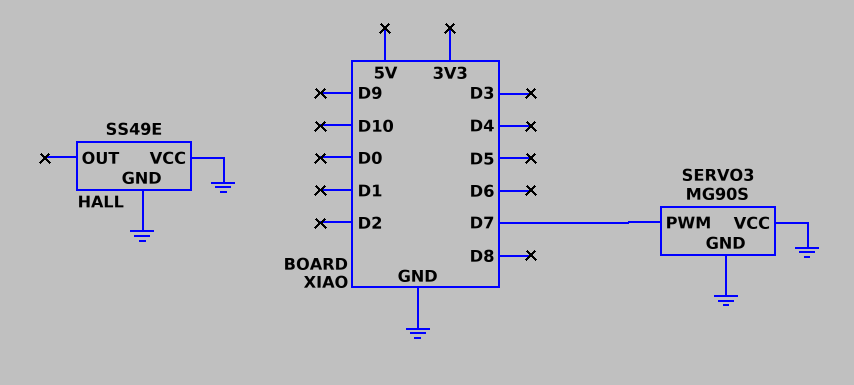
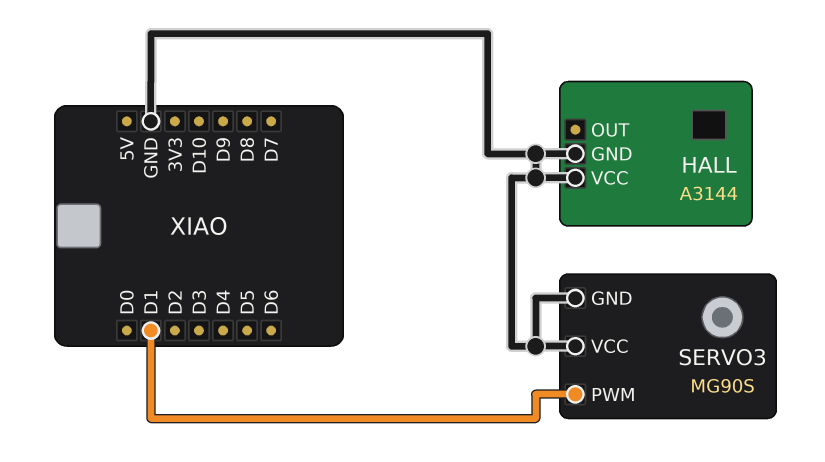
HALL: SS49E -> A3144
SERVO3 pin PWM: D7 -> D1

